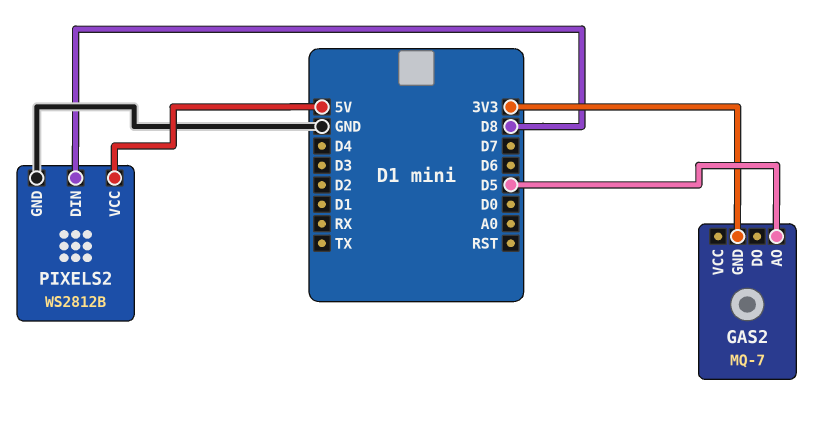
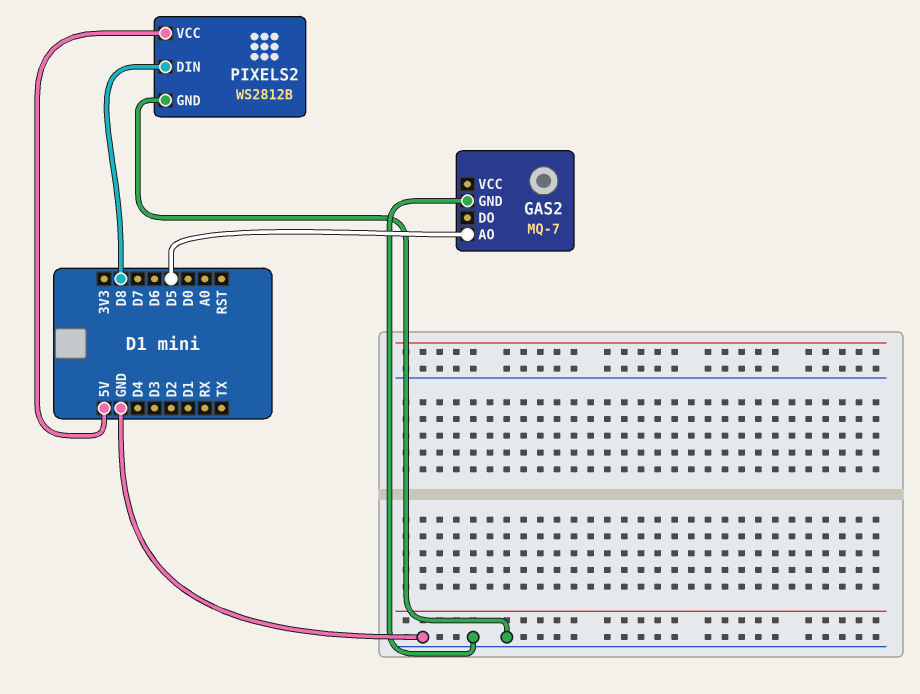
GAS2 pin GND: 3V3 -> GND

